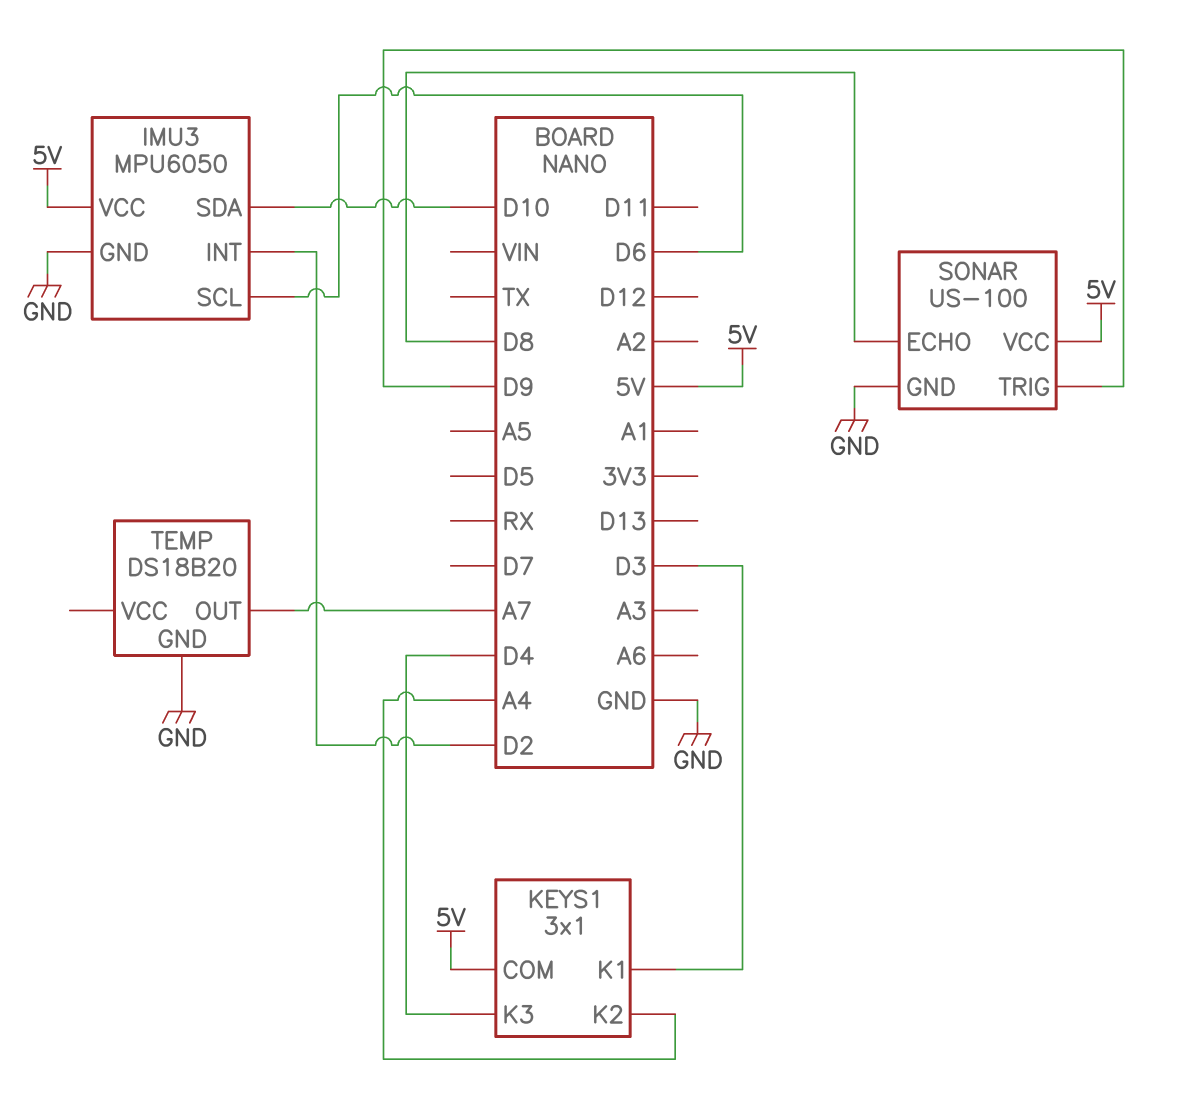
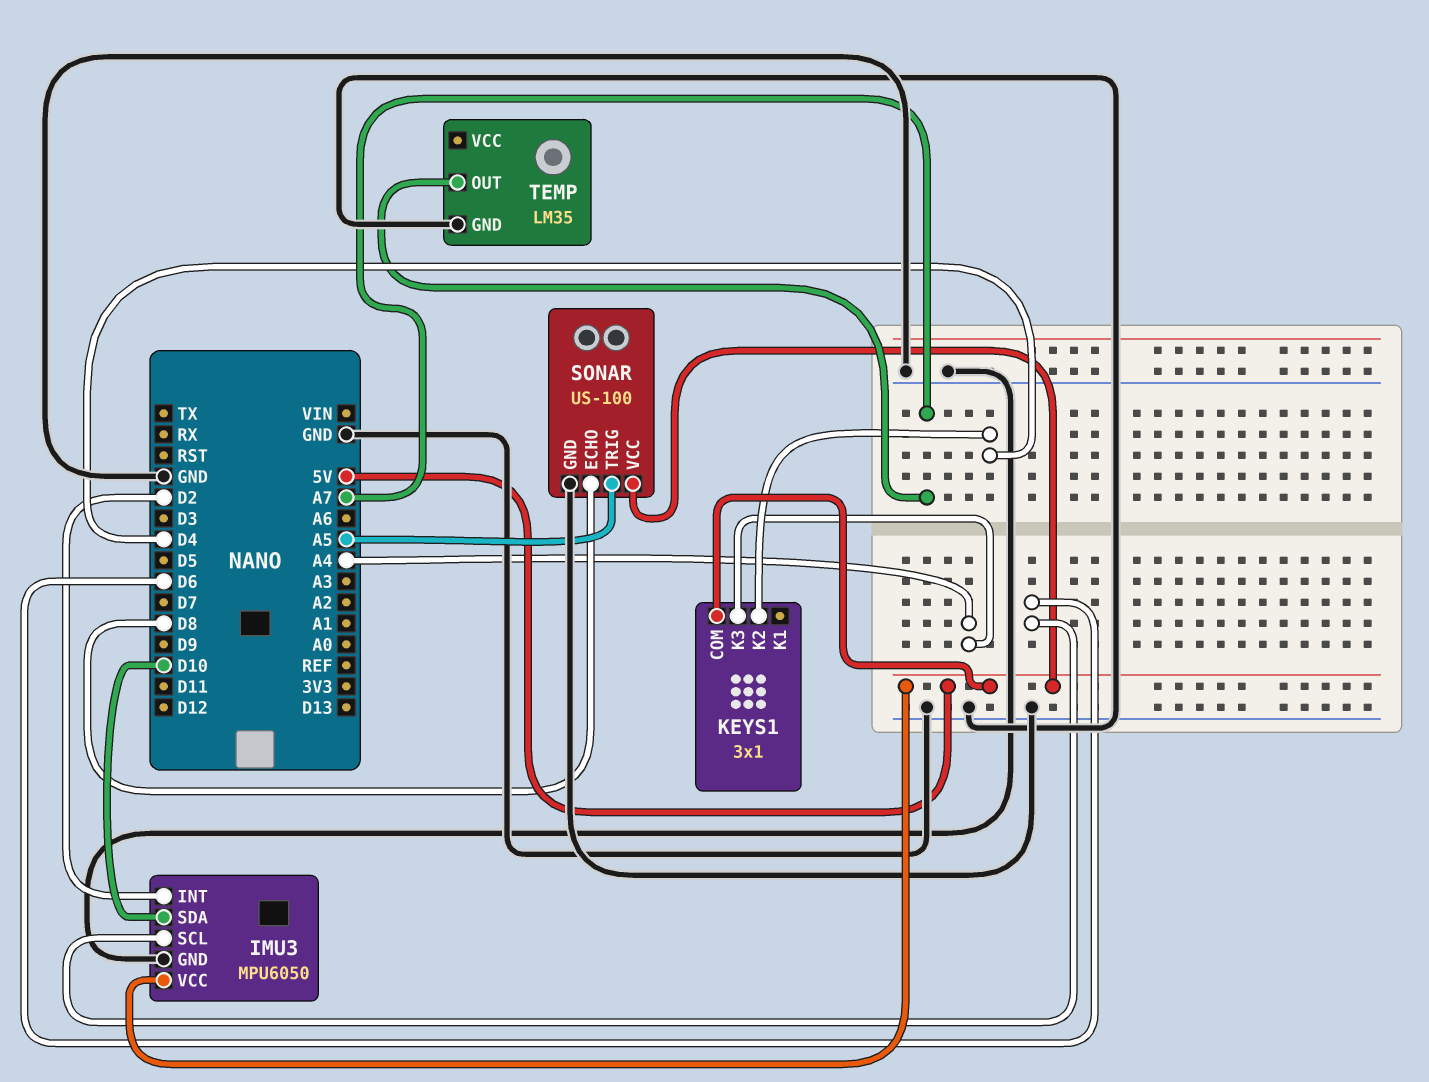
KEYS1 pin K1: D3 -> none
KEYS1 pin K2: A4 -> D4
KEYS1 pin K3: D4 -> A4
SONAR pin TRIG: D9 -> A5
TEMP: DS18B20 -> LM35

